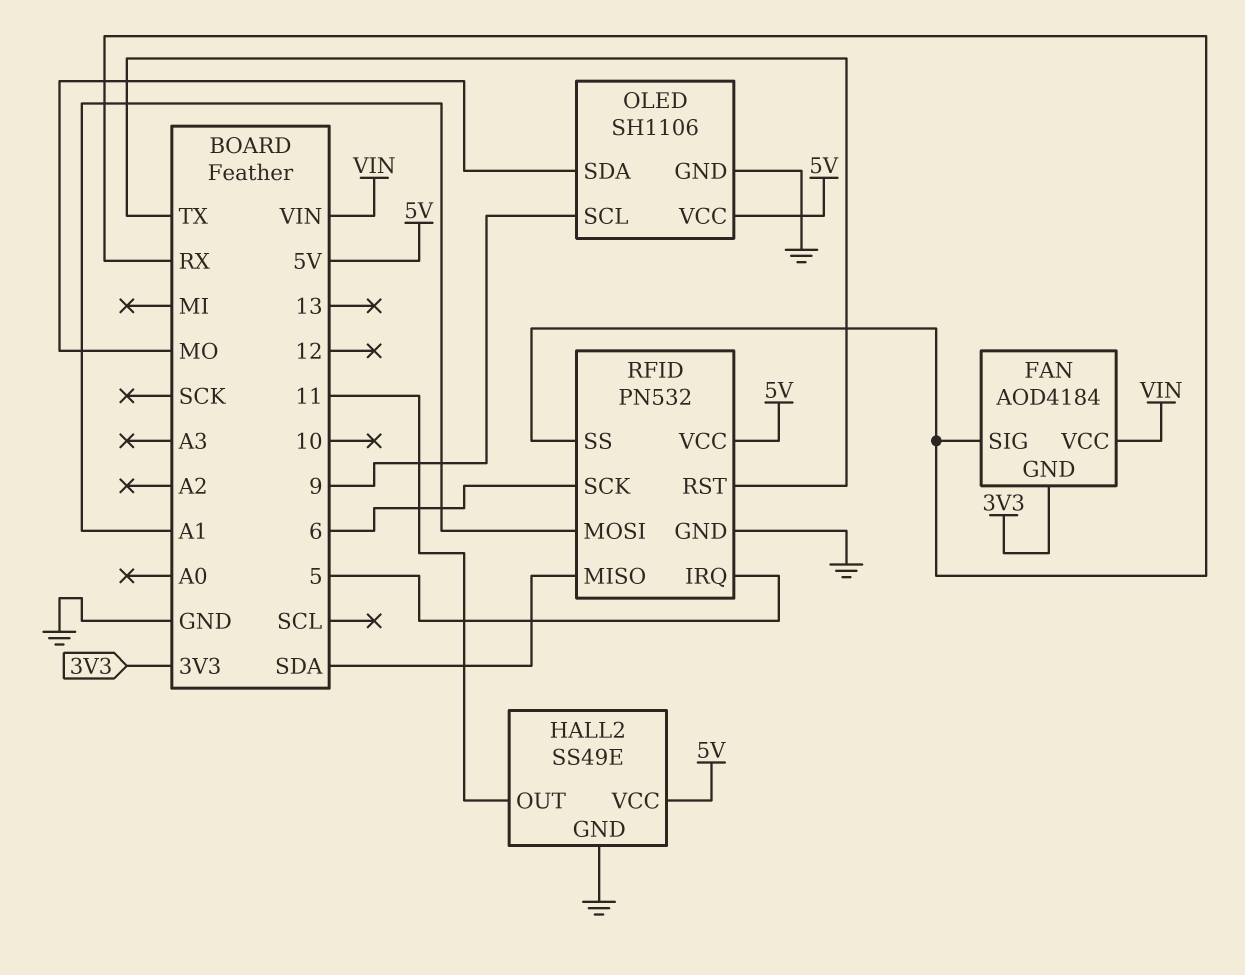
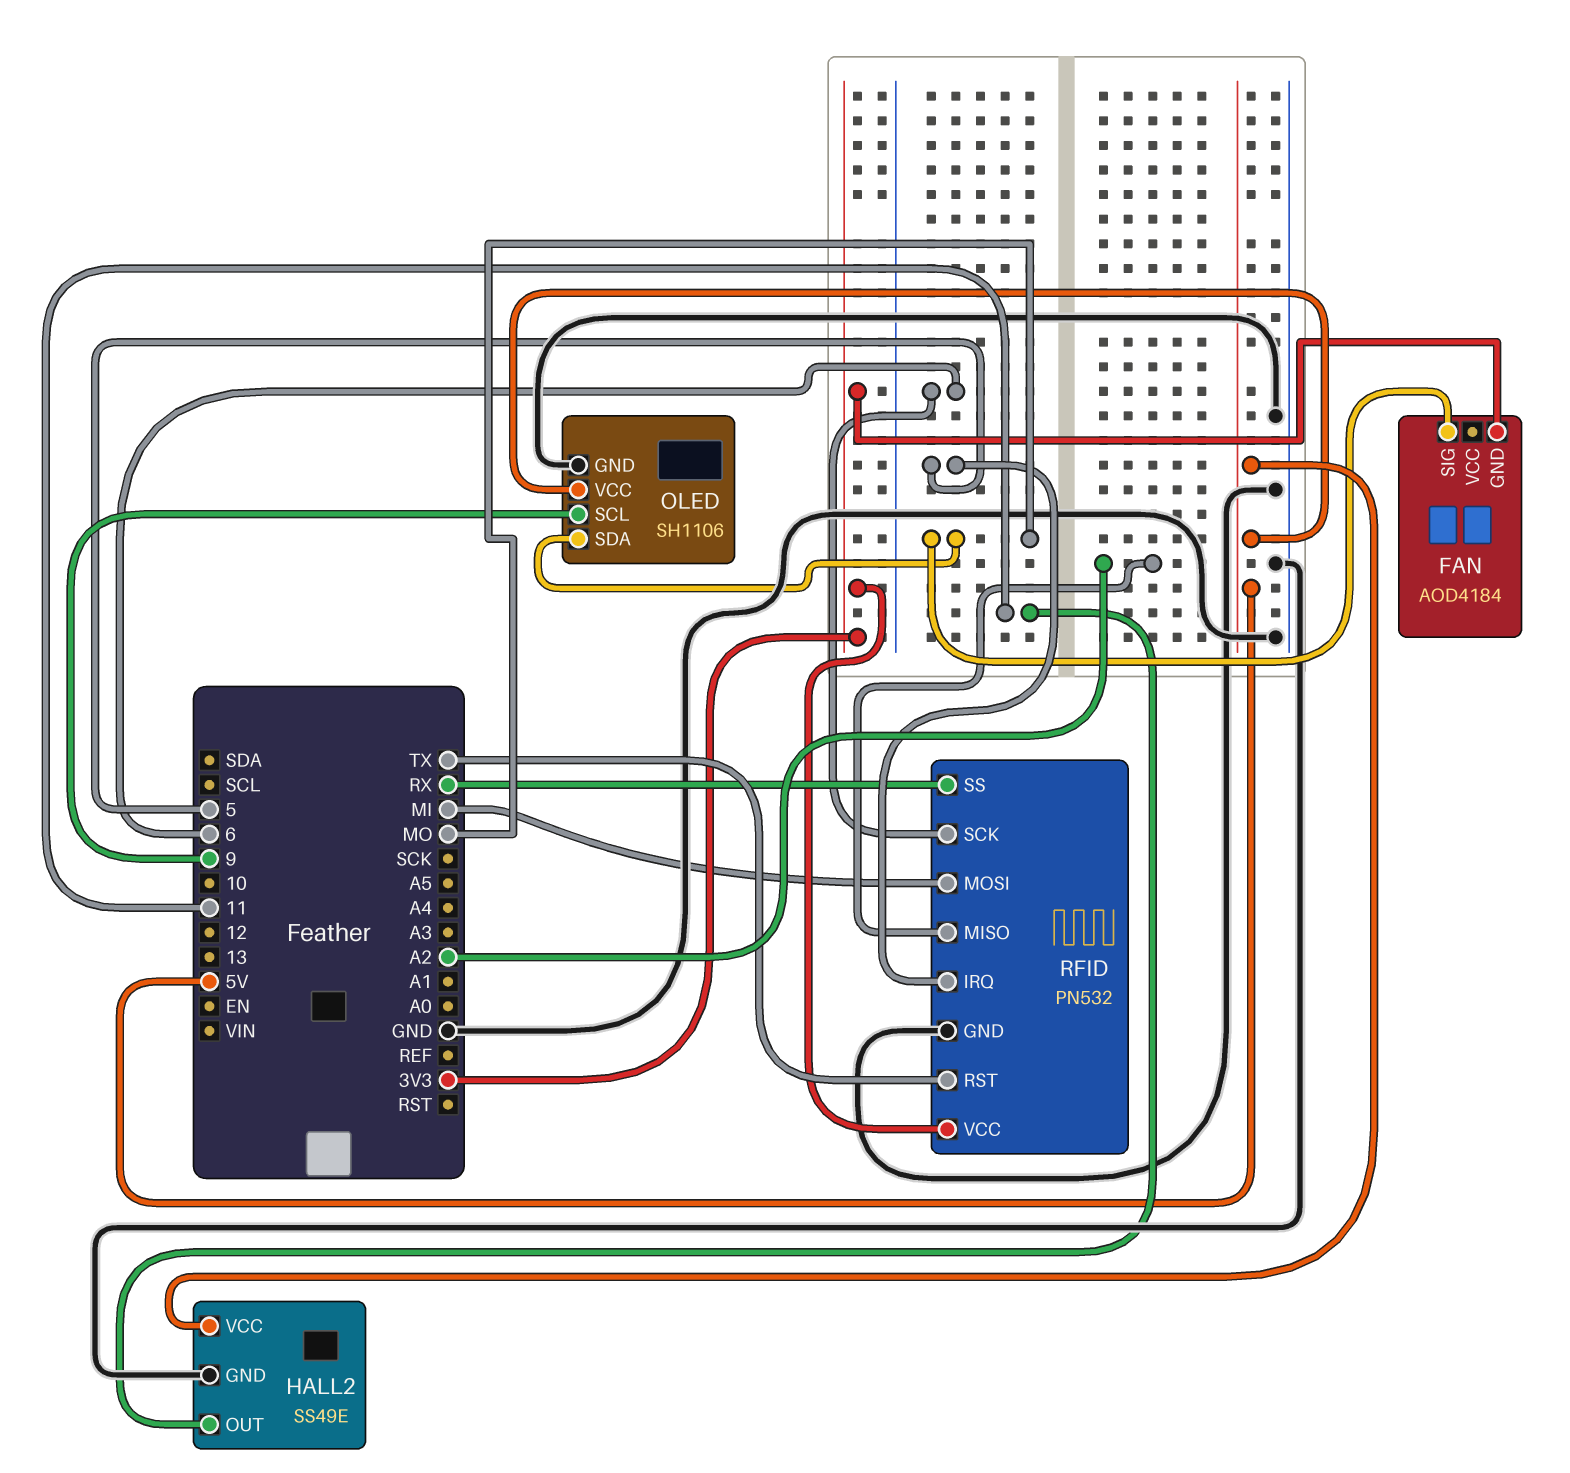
FAN pin SIG: RX -> MO
FAN pin VCC: VIN -> none
RFID pin MISO: SDA -> A2
RFID pin MOSI: A1 -> MI
RFID pin VCC: 5V -> 3V3

